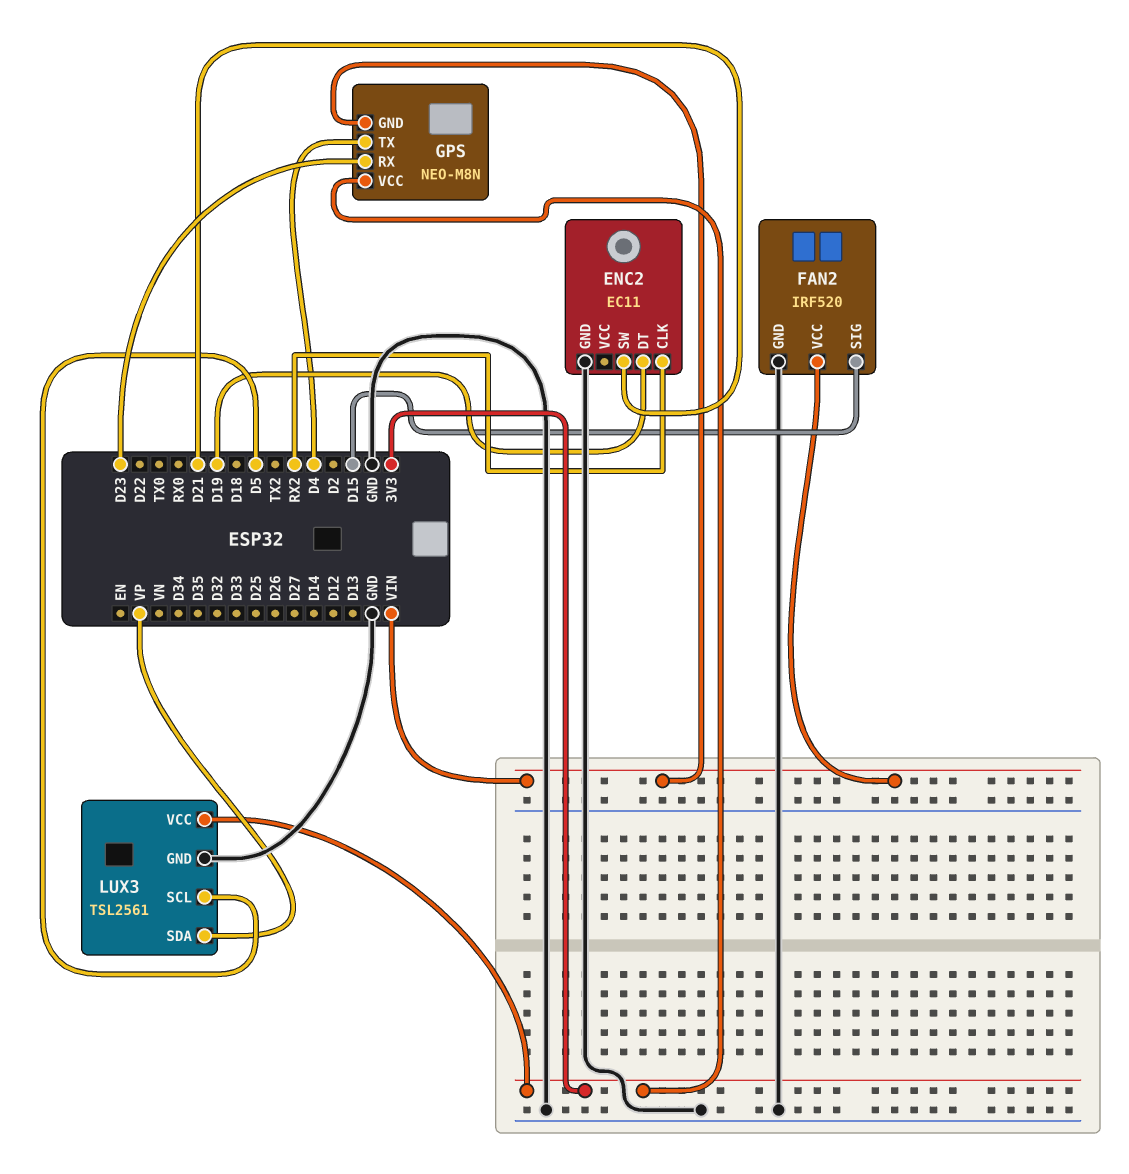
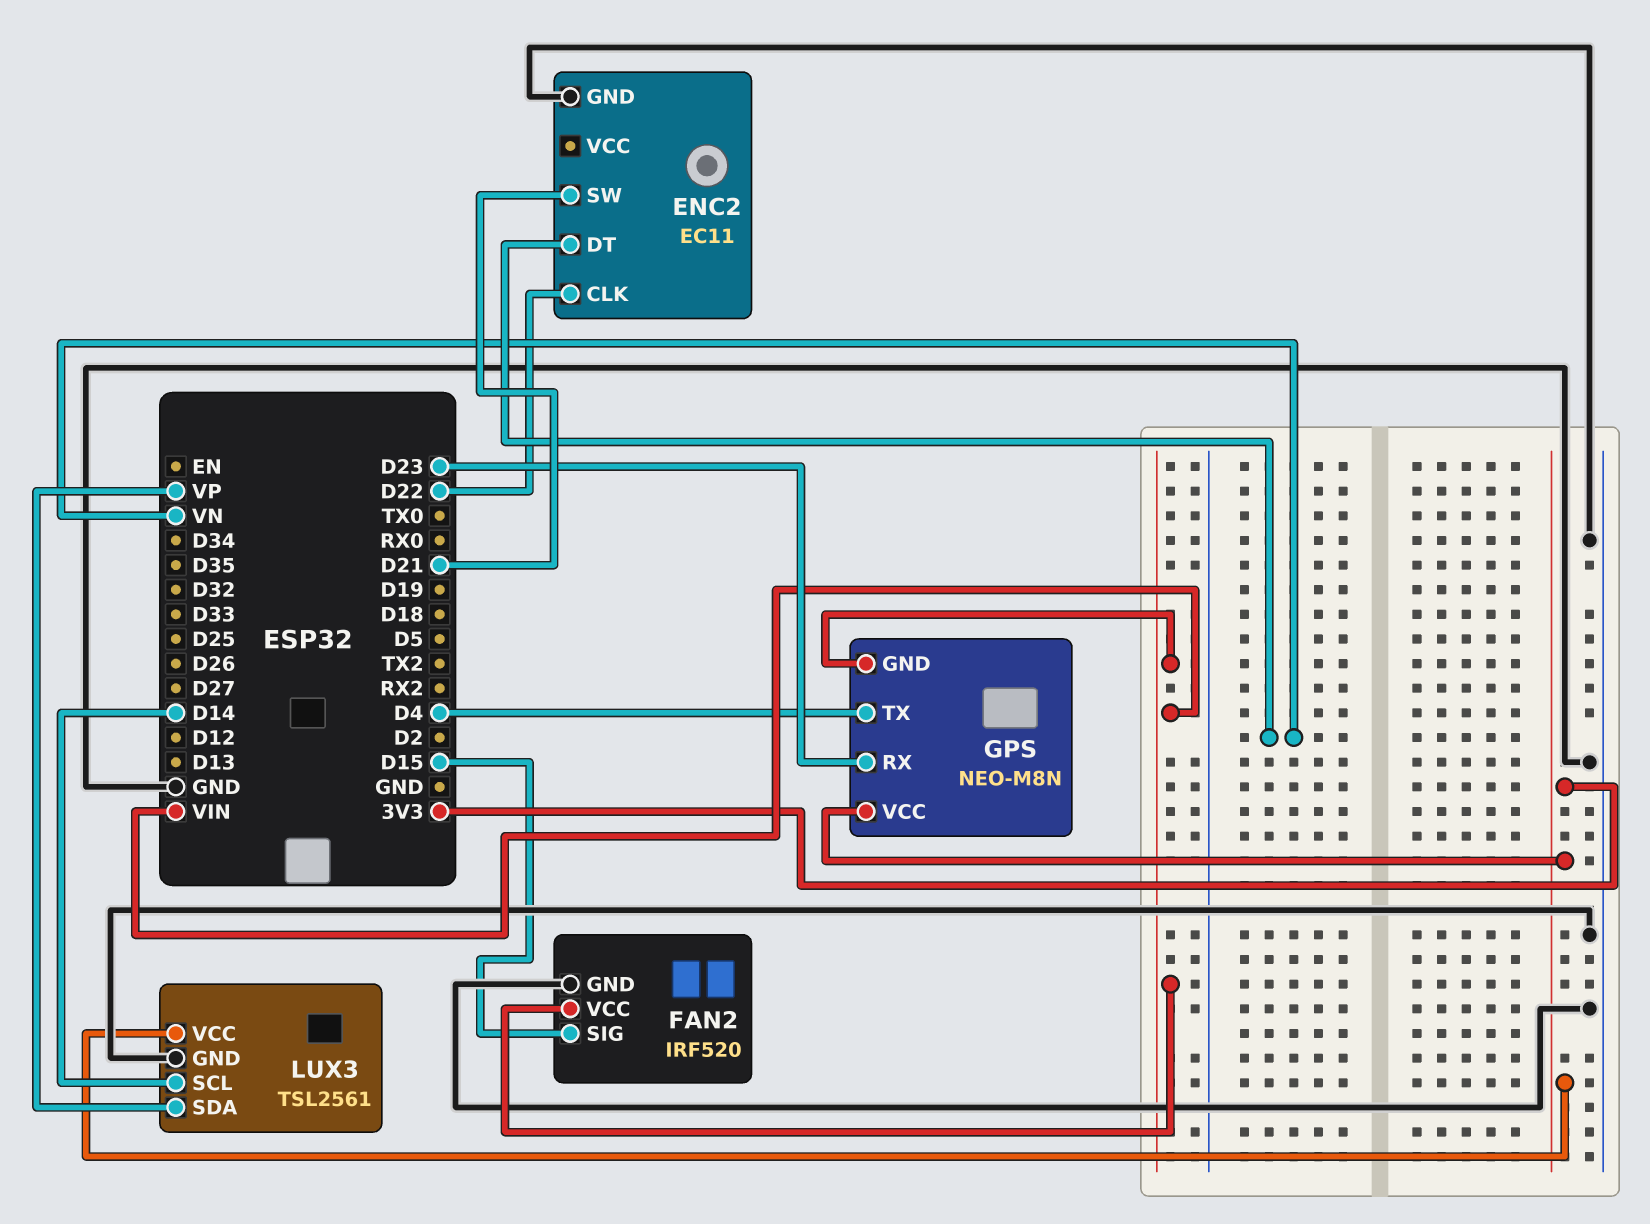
ENC2 pin CLK: RX2 -> D22
ENC2 pin DT: D19 -> VN
LUX3 pin SCL: D5 -> D14

